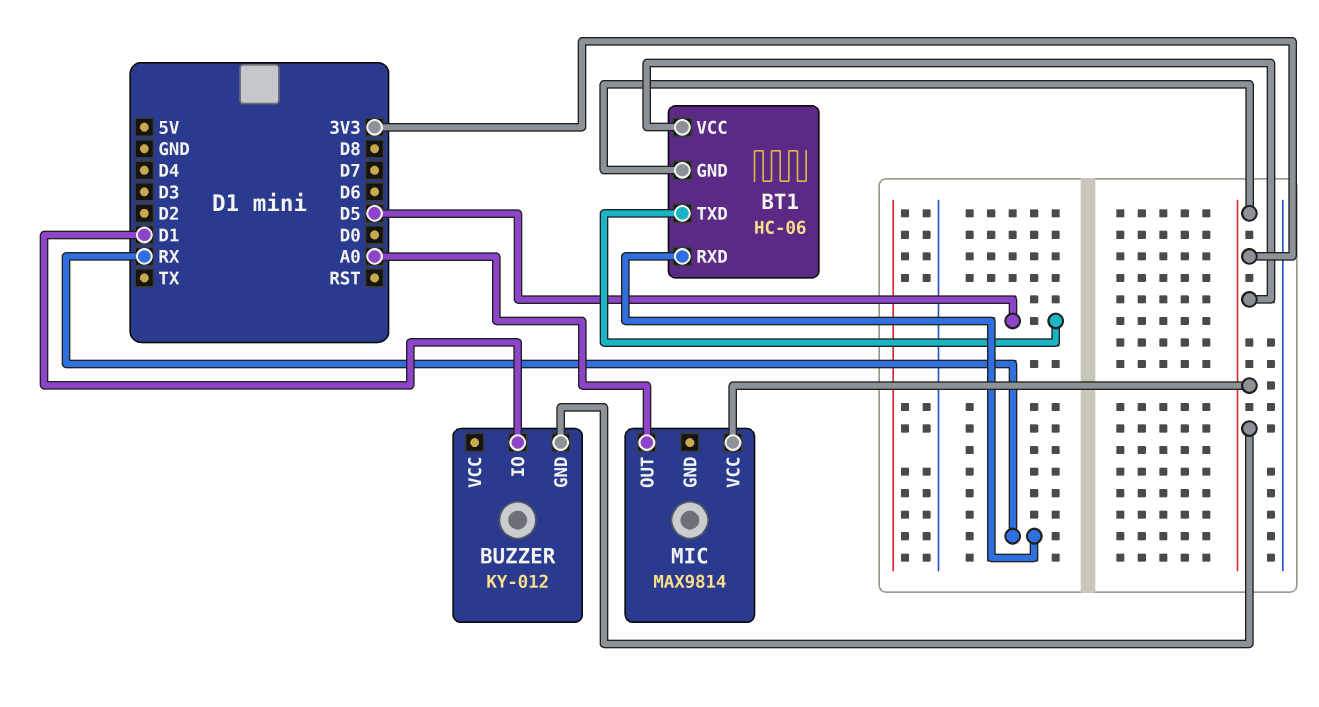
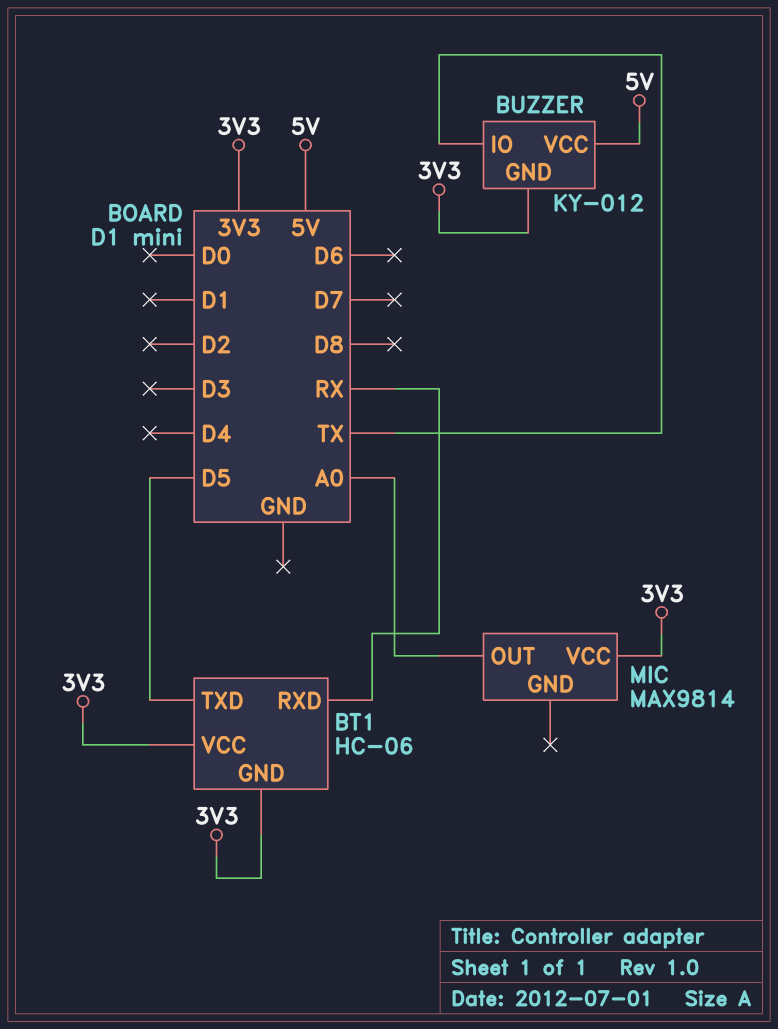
BUZZER pin IO: D1 -> TX
BUZZER pin VCC: none -> 5V

